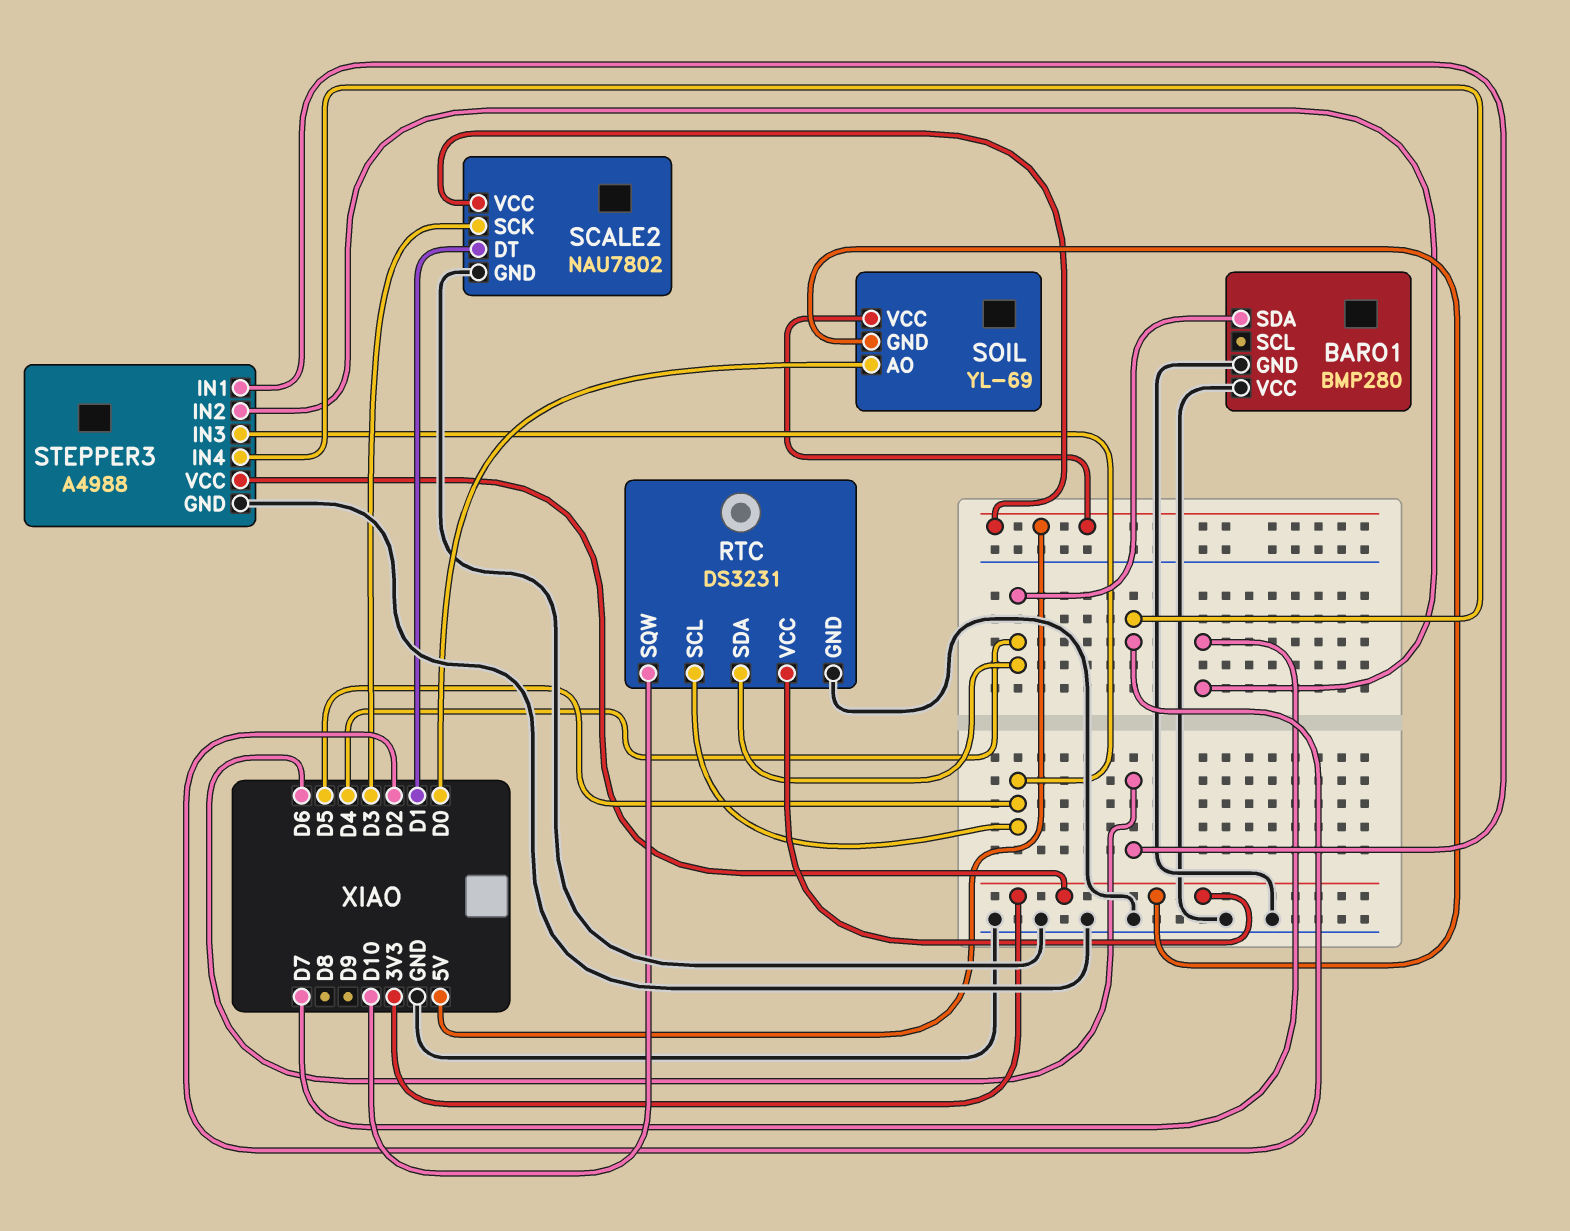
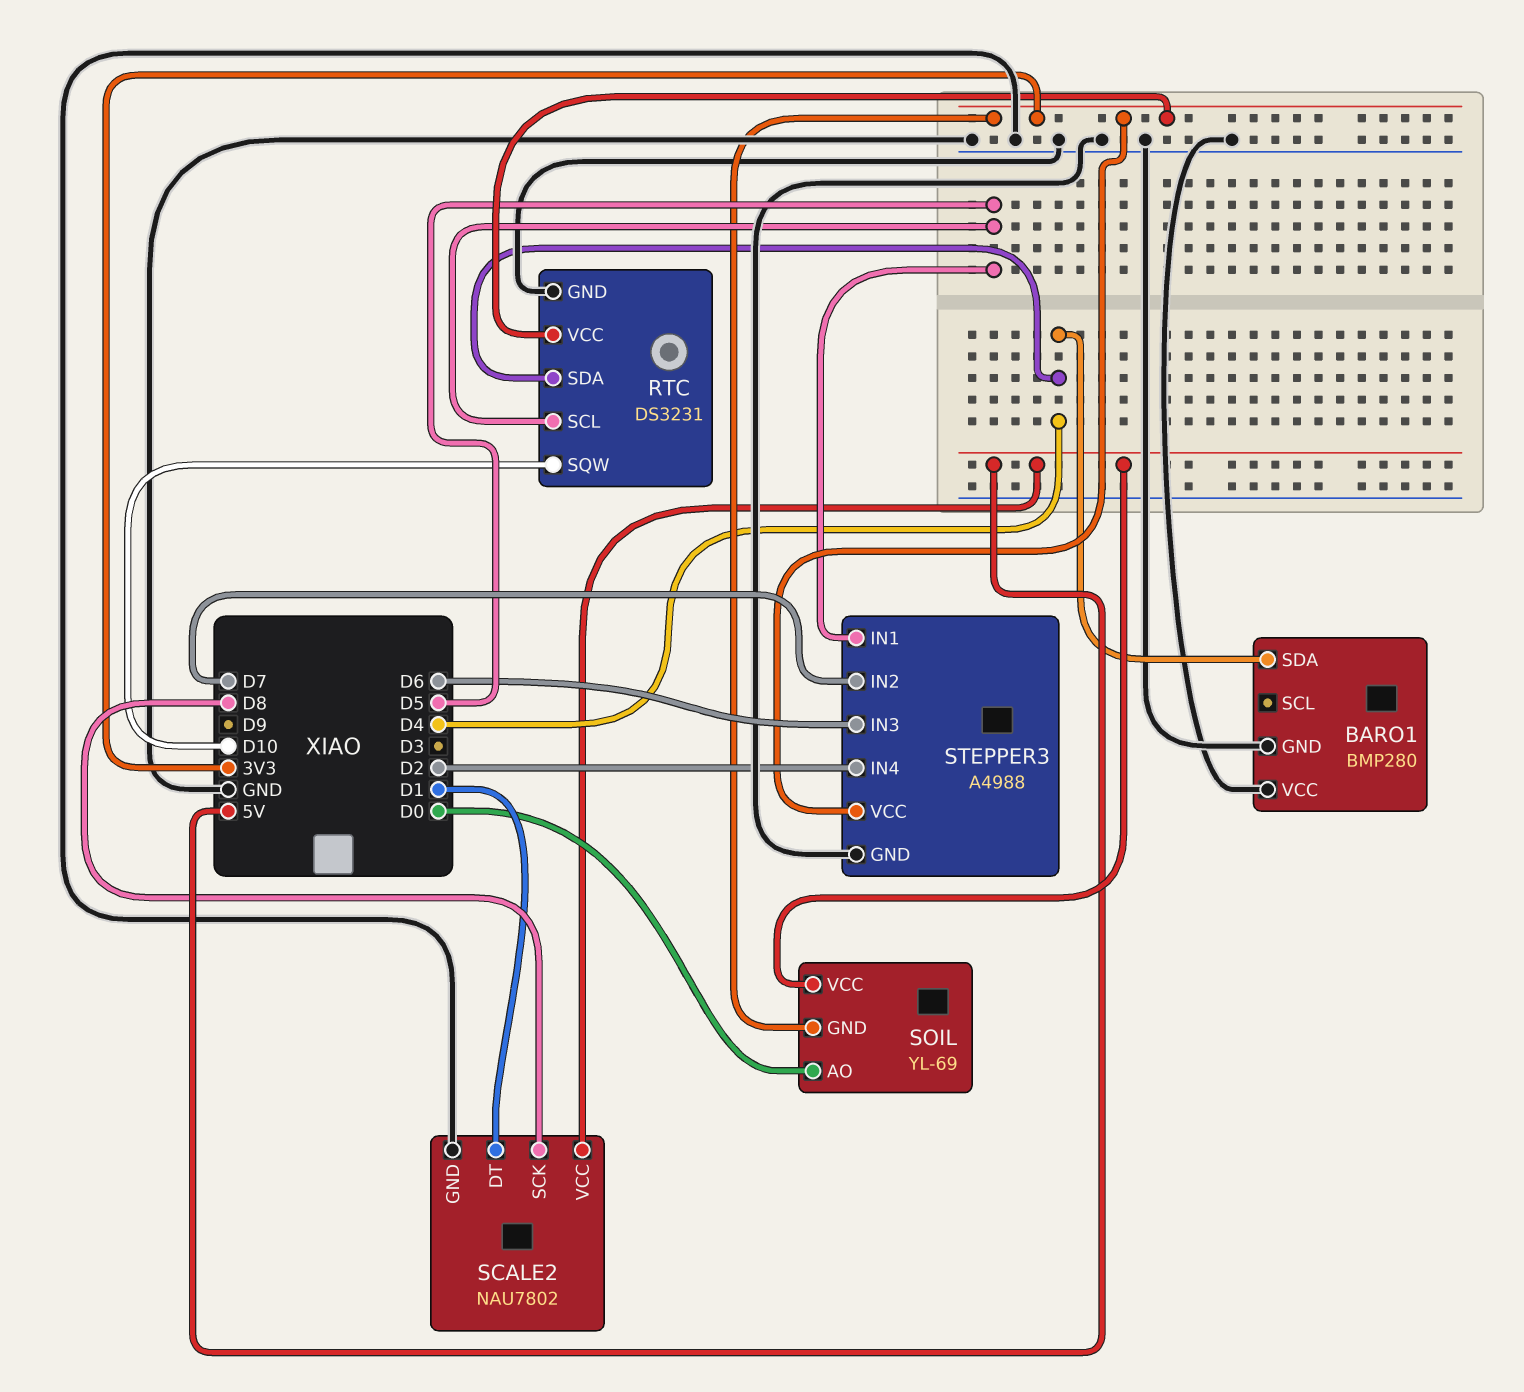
SCALE2 pin SCK: D3 -> D8
STEPPER3 pin IN1: D6 -> D5
STEPPER3 pin IN3: D5 -> D6

